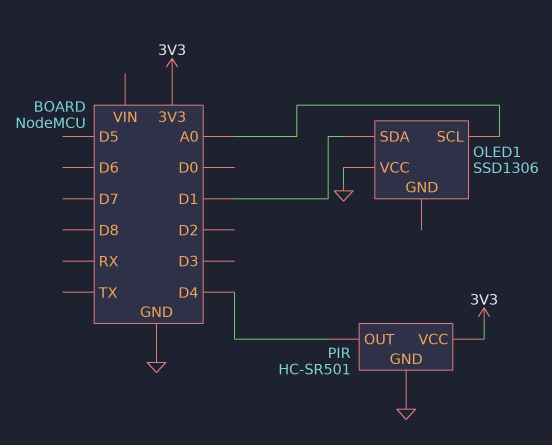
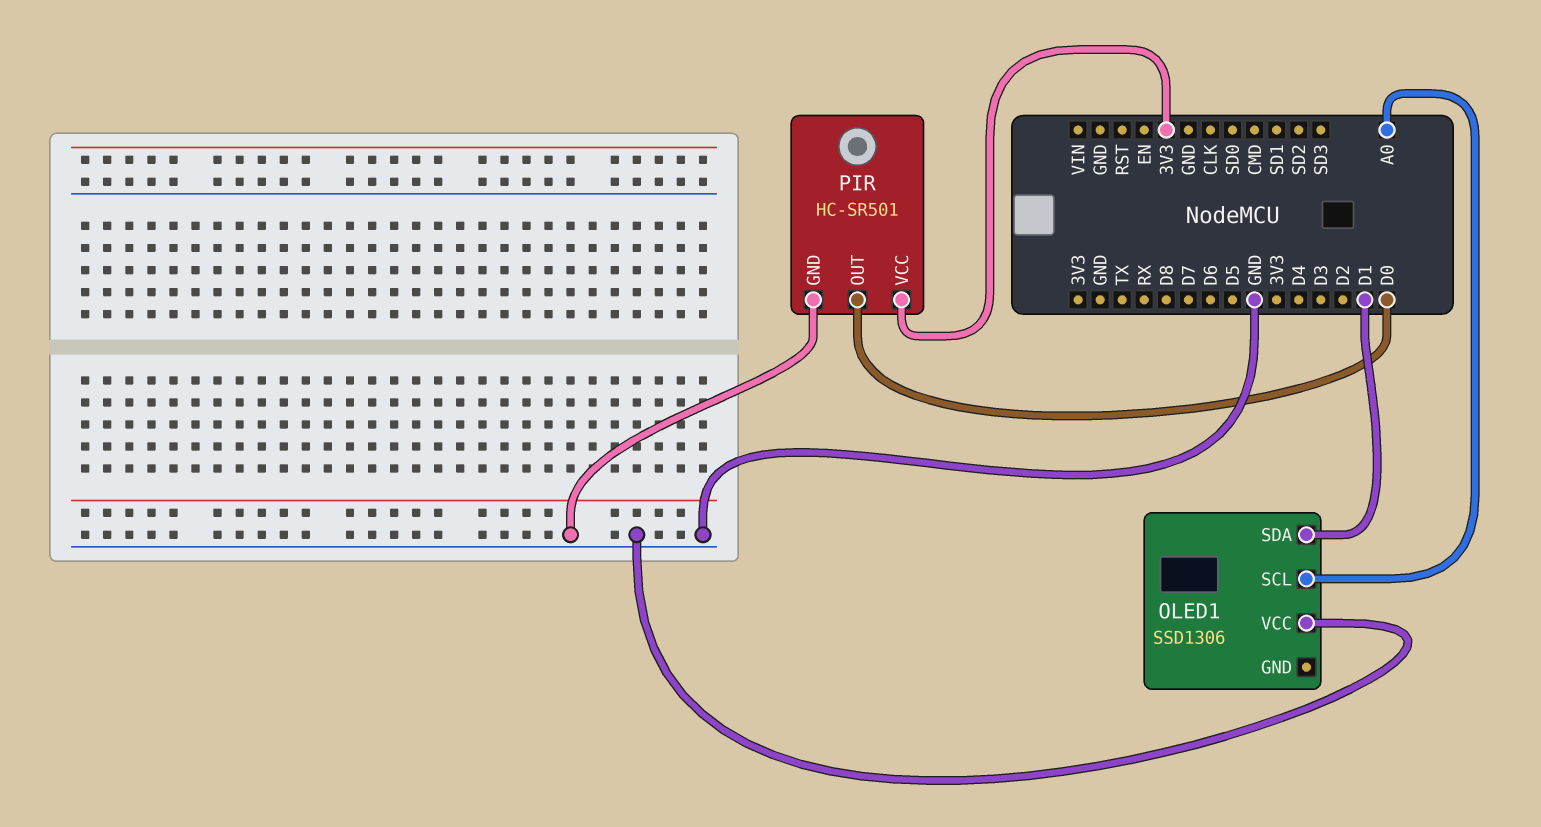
PIR pin OUT: D4 -> D0

